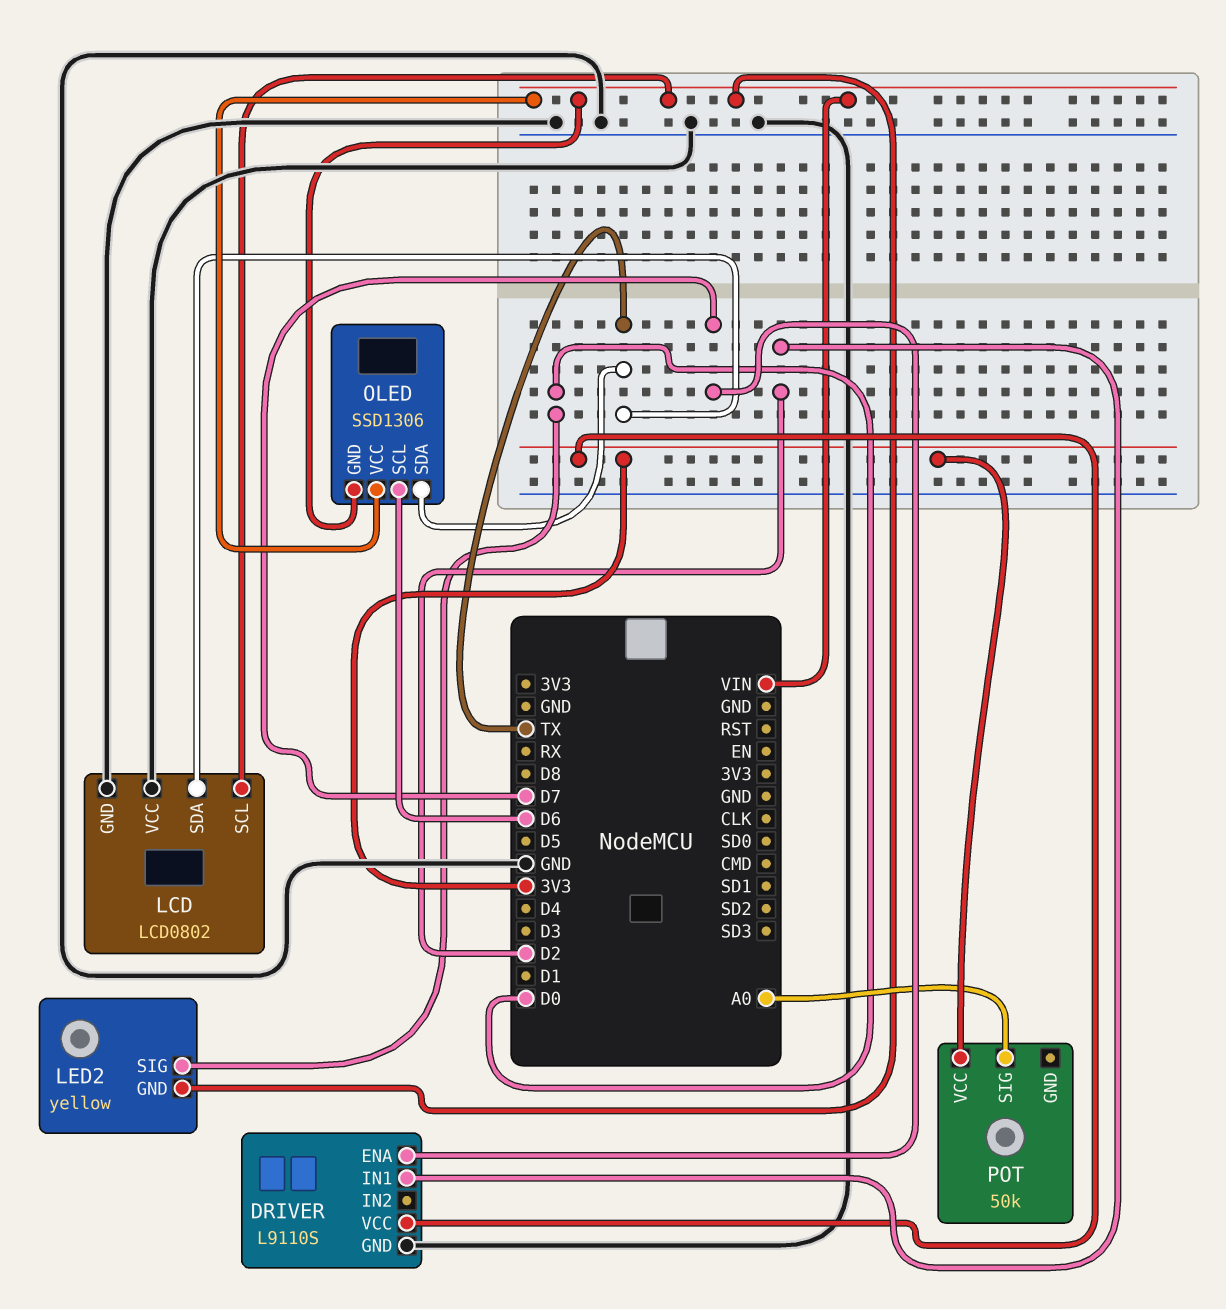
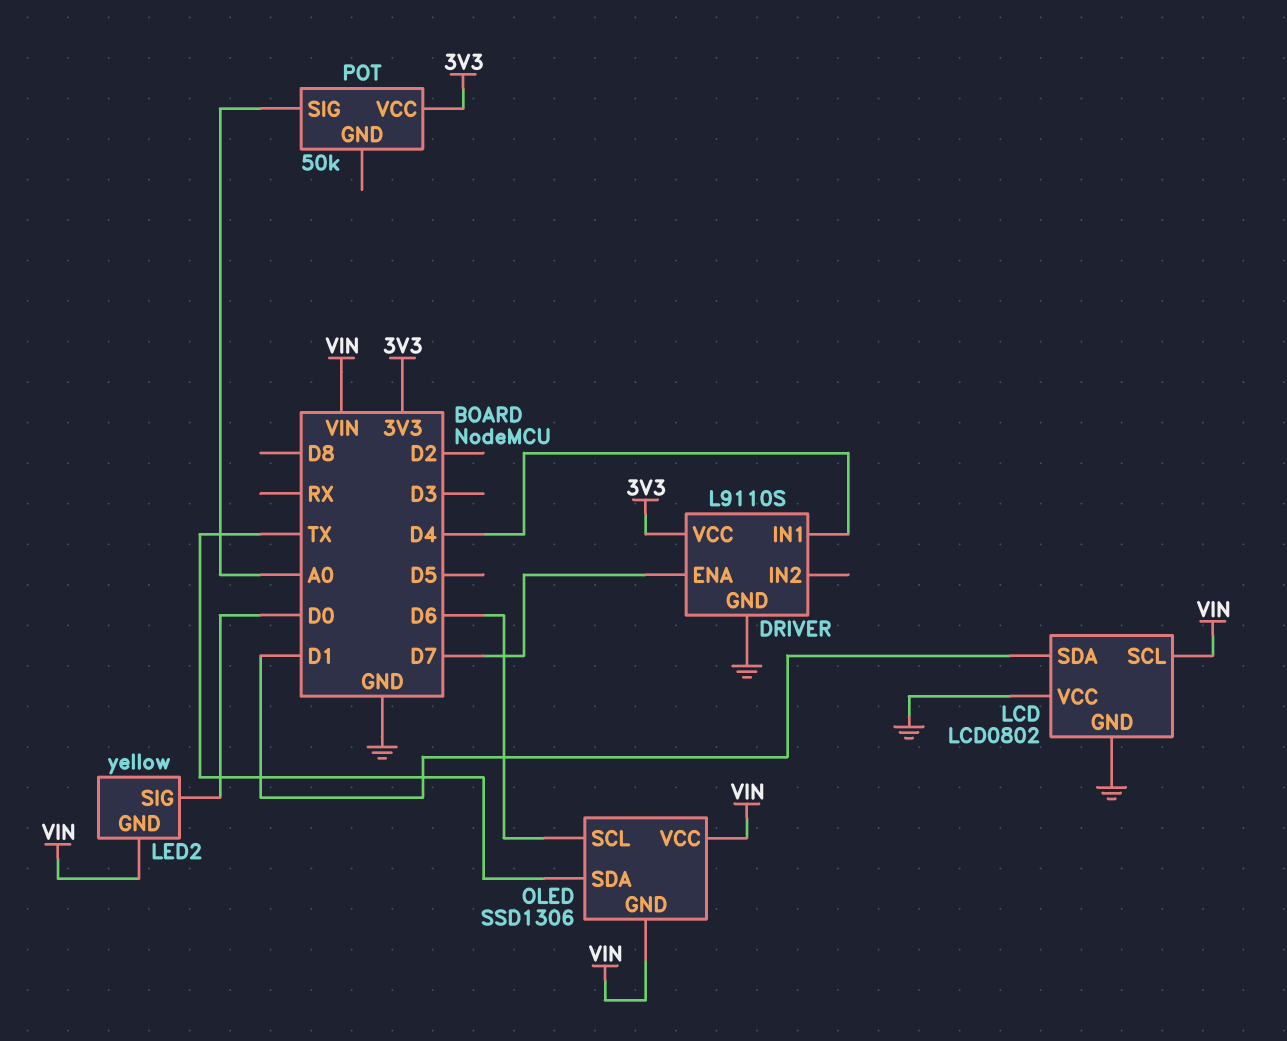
DRIVER pin IN1: D2 -> D4
LCD pin SDA: TX -> D1

